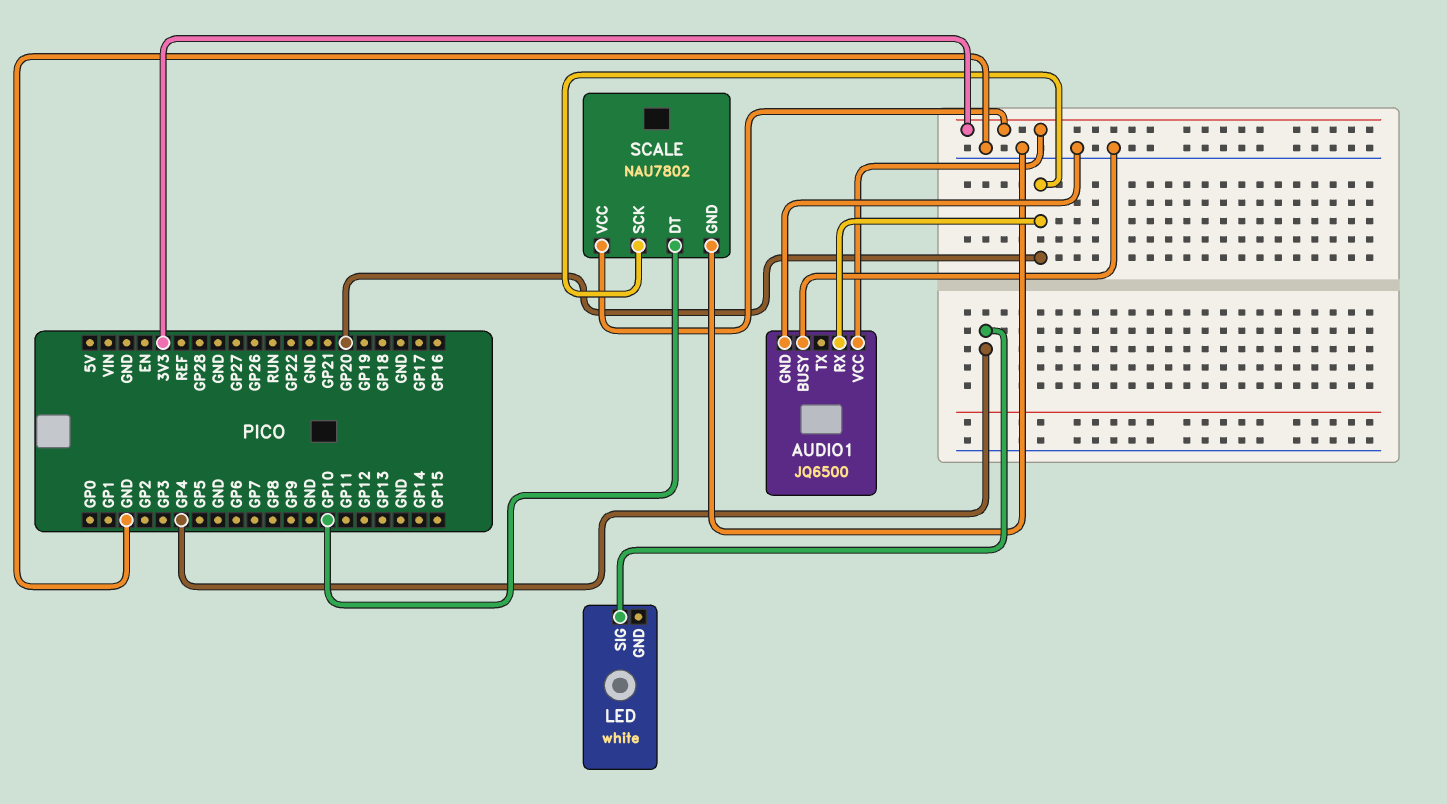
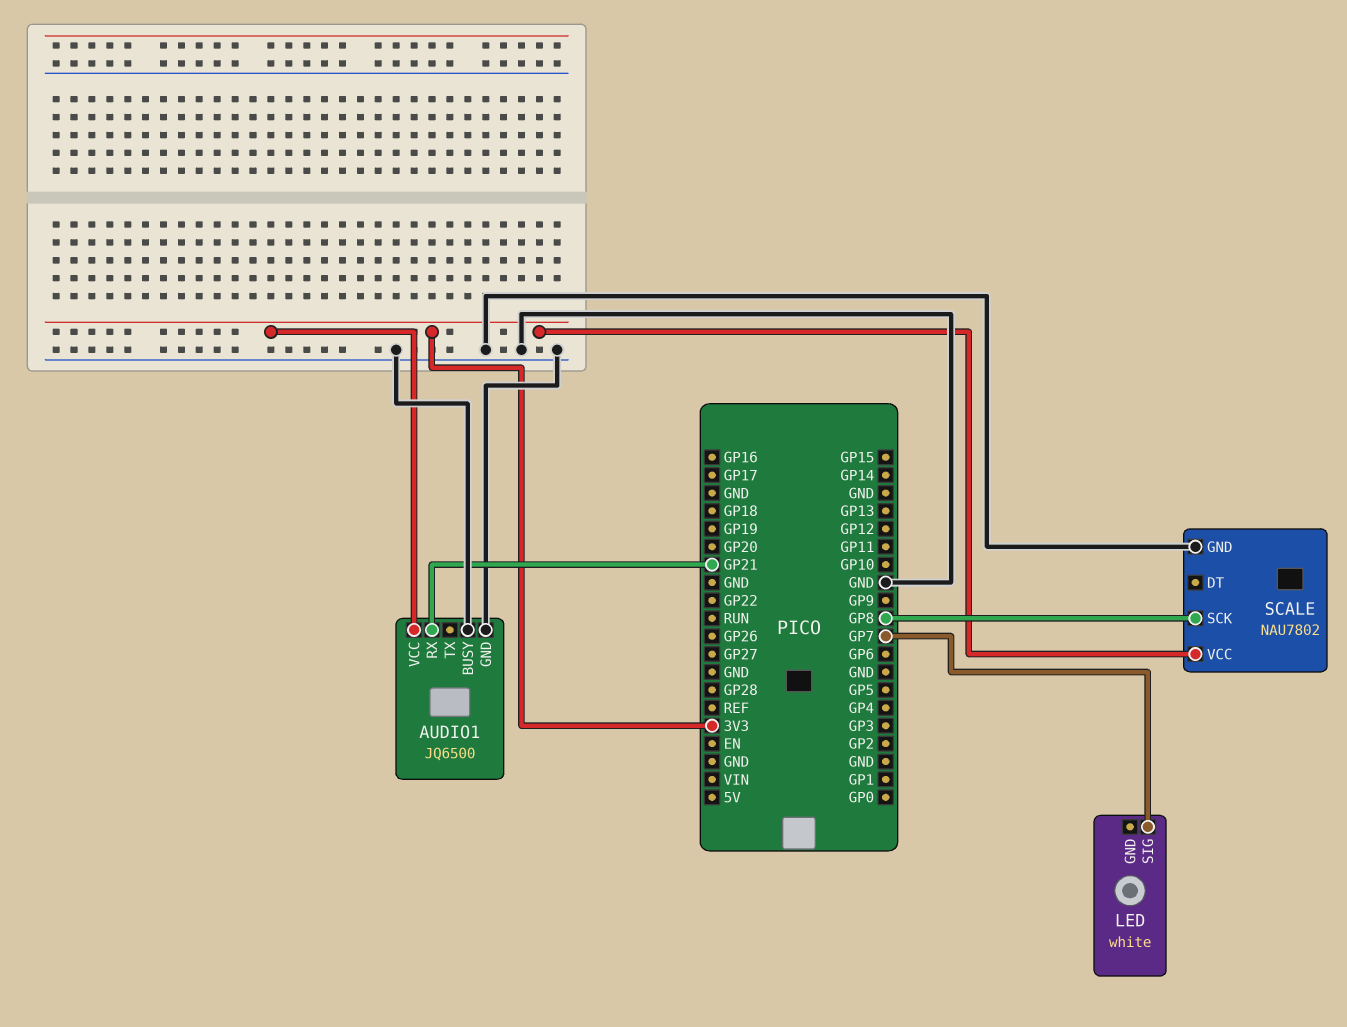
AUDIO1 pin RX: GP20 -> GP21
LED pin SIG: GP4 -> GP7
SCALE pin DT: GP10 -> none
SCALE pin SCK: GP20 -> GP8

